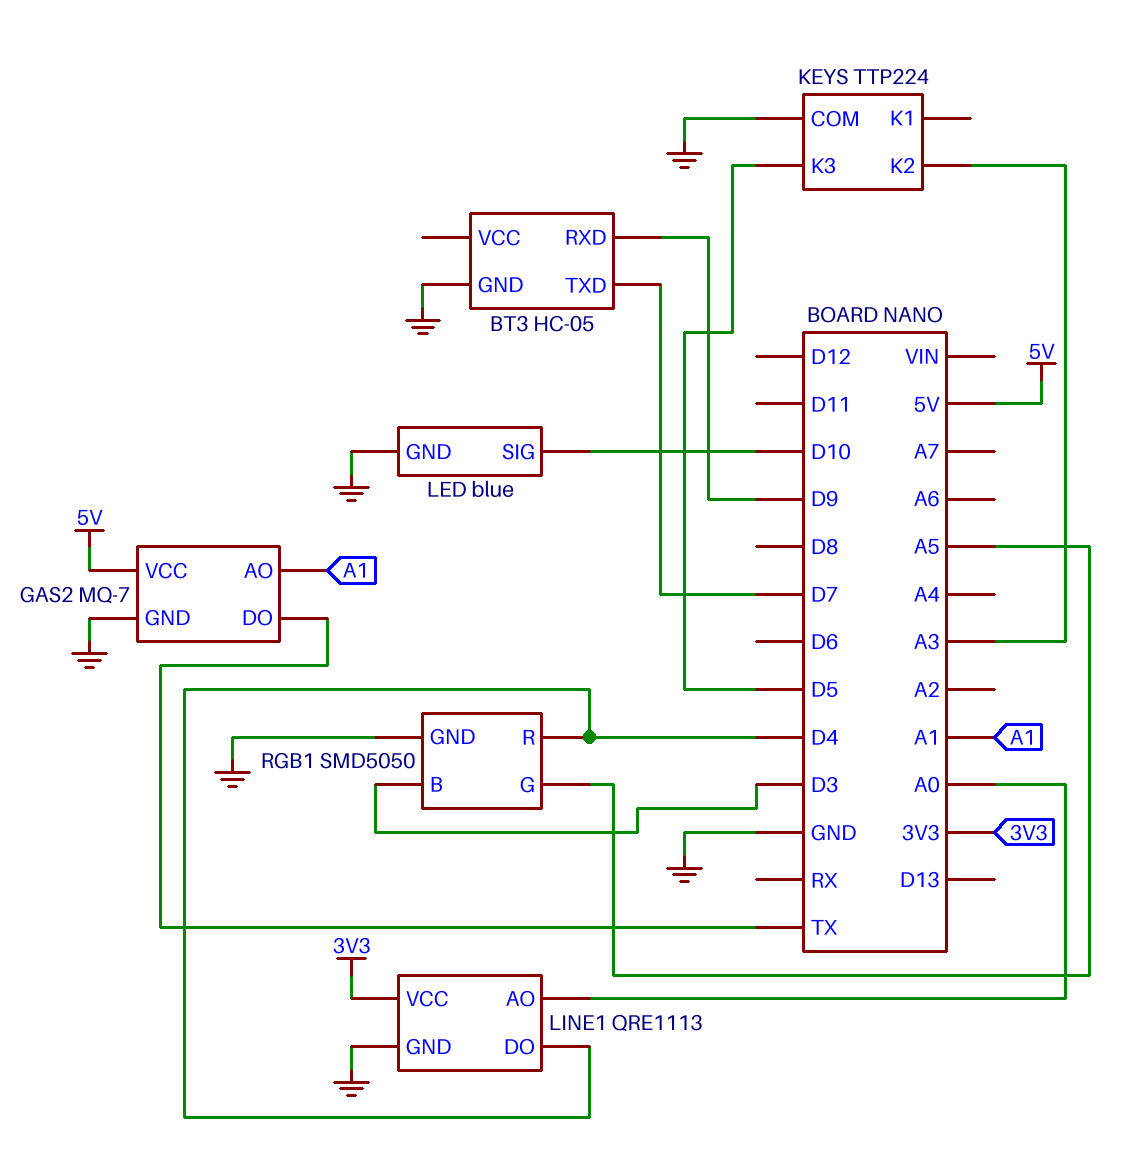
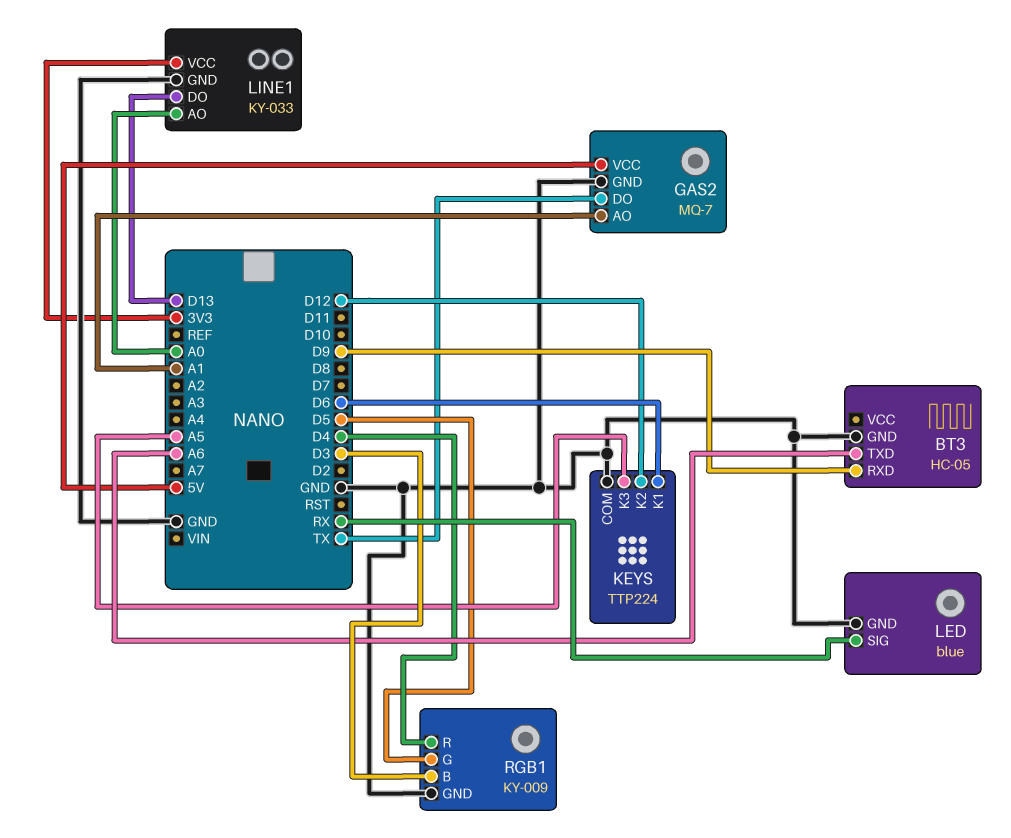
BT3 pin TXD: D7 -> A6
KEYS pin K1: none -> D6
KEYS pin K2: A3 -> D12
KEYS pin K3: D5 -> A5
LED pin SIG: D10 -> RX
LINE1: QRE1113 -> KY-033
LINE1 pin DO: D4 -> D13
RGB1: SMD5050 -> KY-009
RGB1 pin G: A5 -> D5

